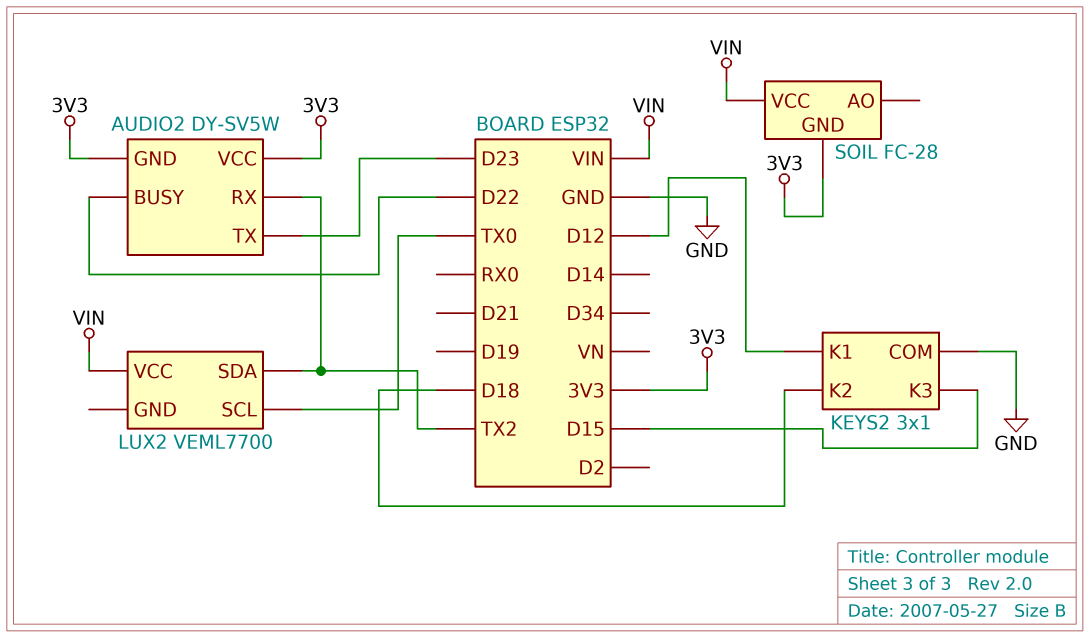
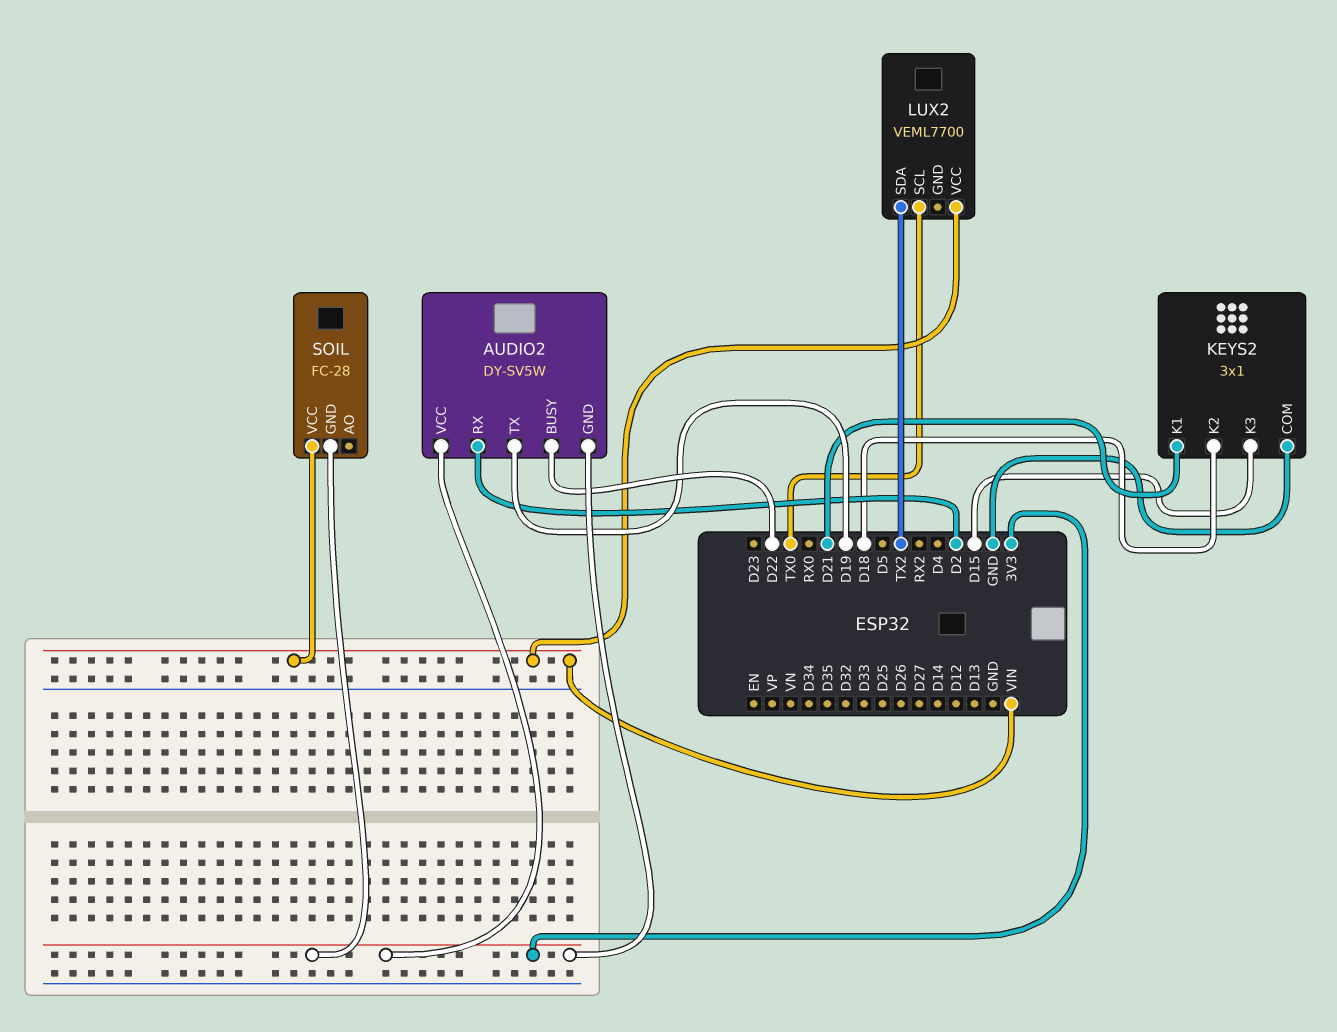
AUDIO2 pin RX: TX2 -> D2
AUDIO2 pin TX: D23 -> D19
KEYS2 pin K1: D12 -> D21

